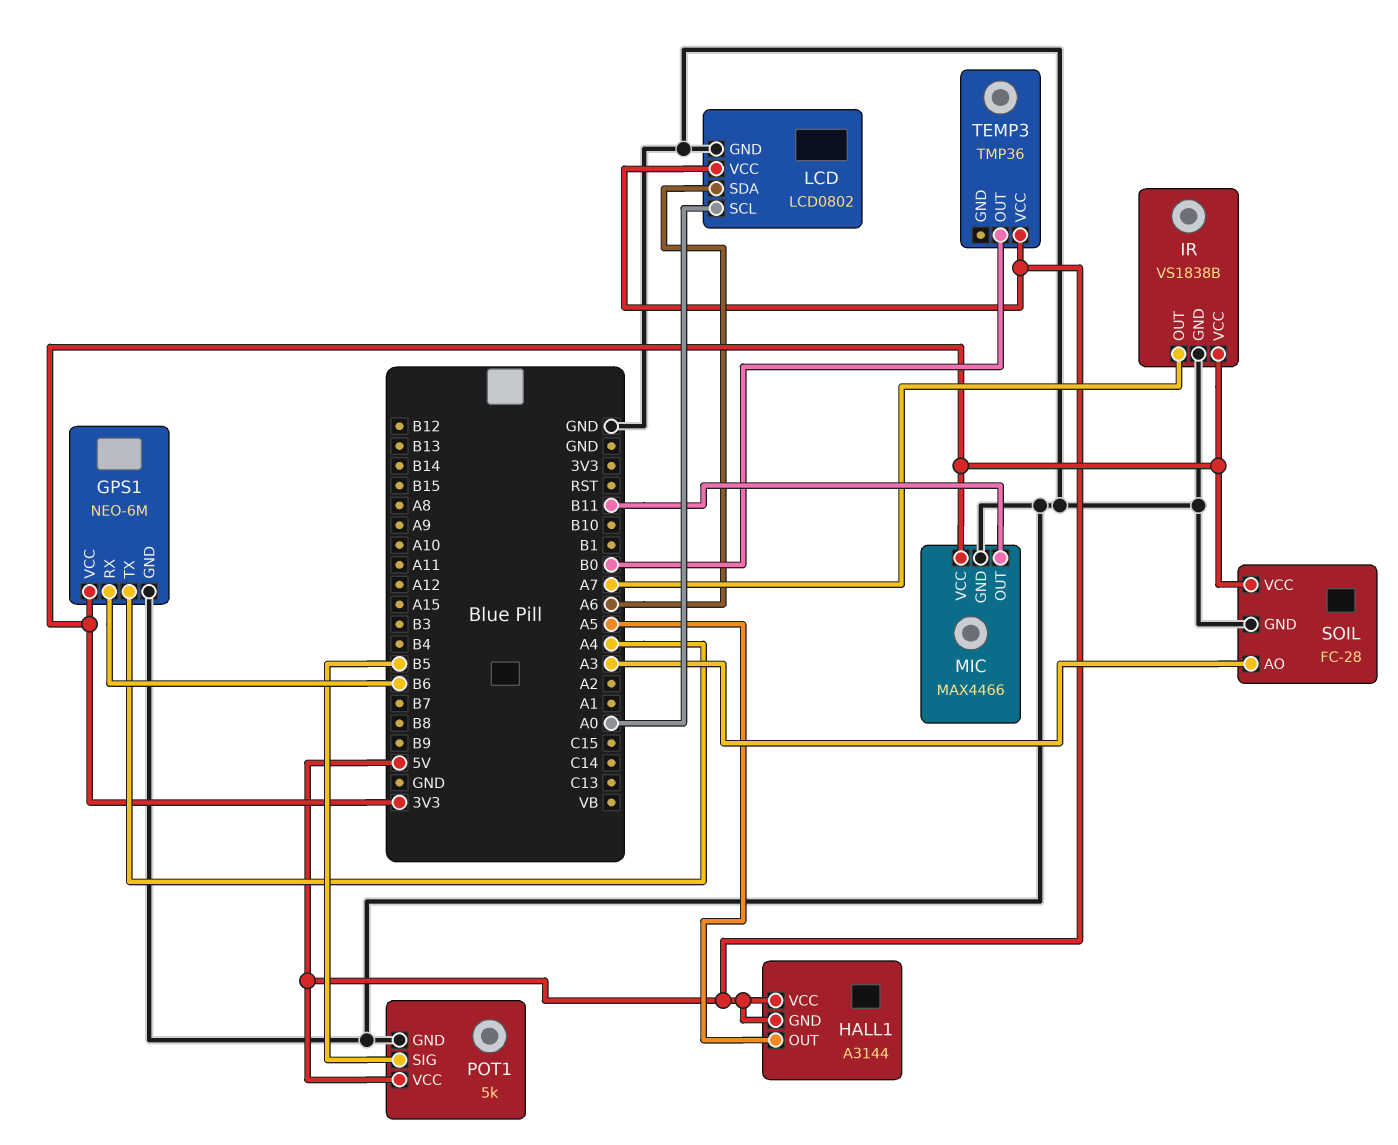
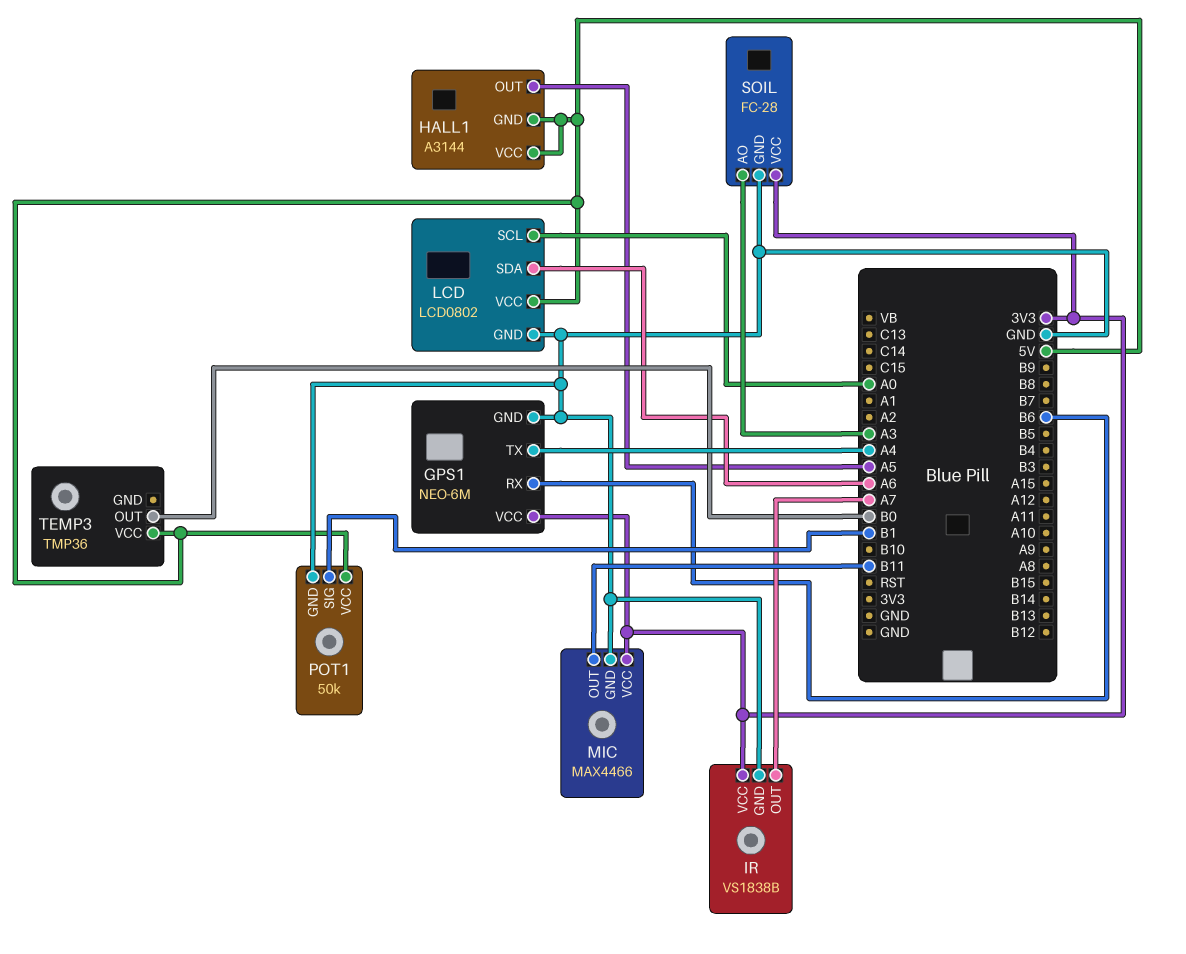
POT1: 5k -> 50k
POT1 pin SIG: B5 -> B1

